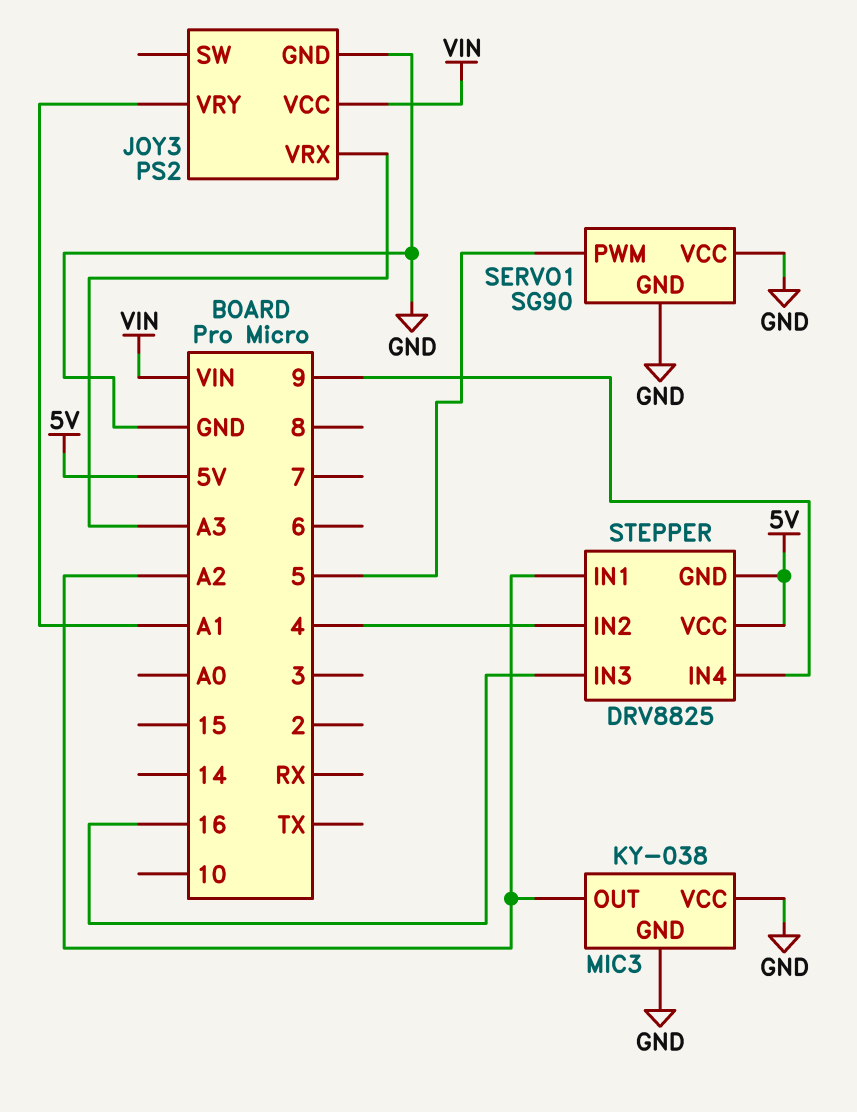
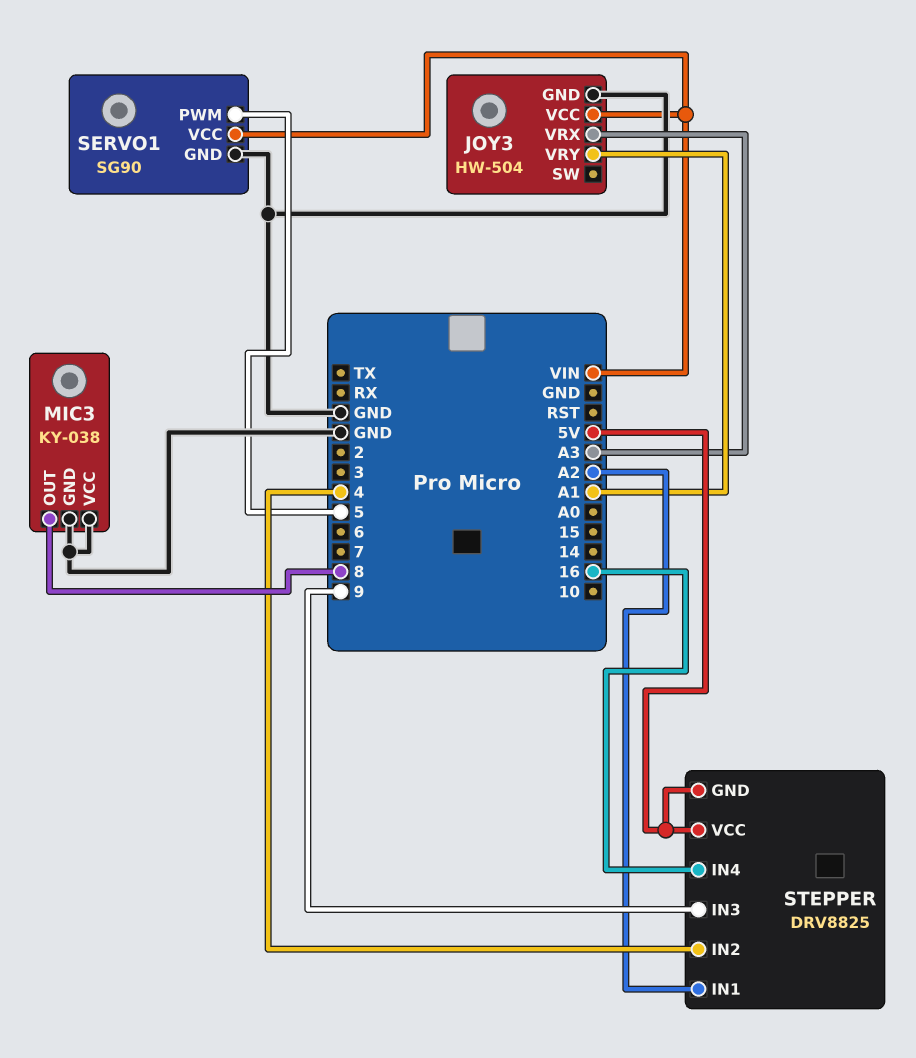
JOY3: PS2 -> HW-504
MIC3 pin OUT: A2 -> 8
SERVO1 pin VCC: GND -> VIN
STEPPER pin IN3: 16 -> 9
STEPPER pin IN4: 9 -> 16

